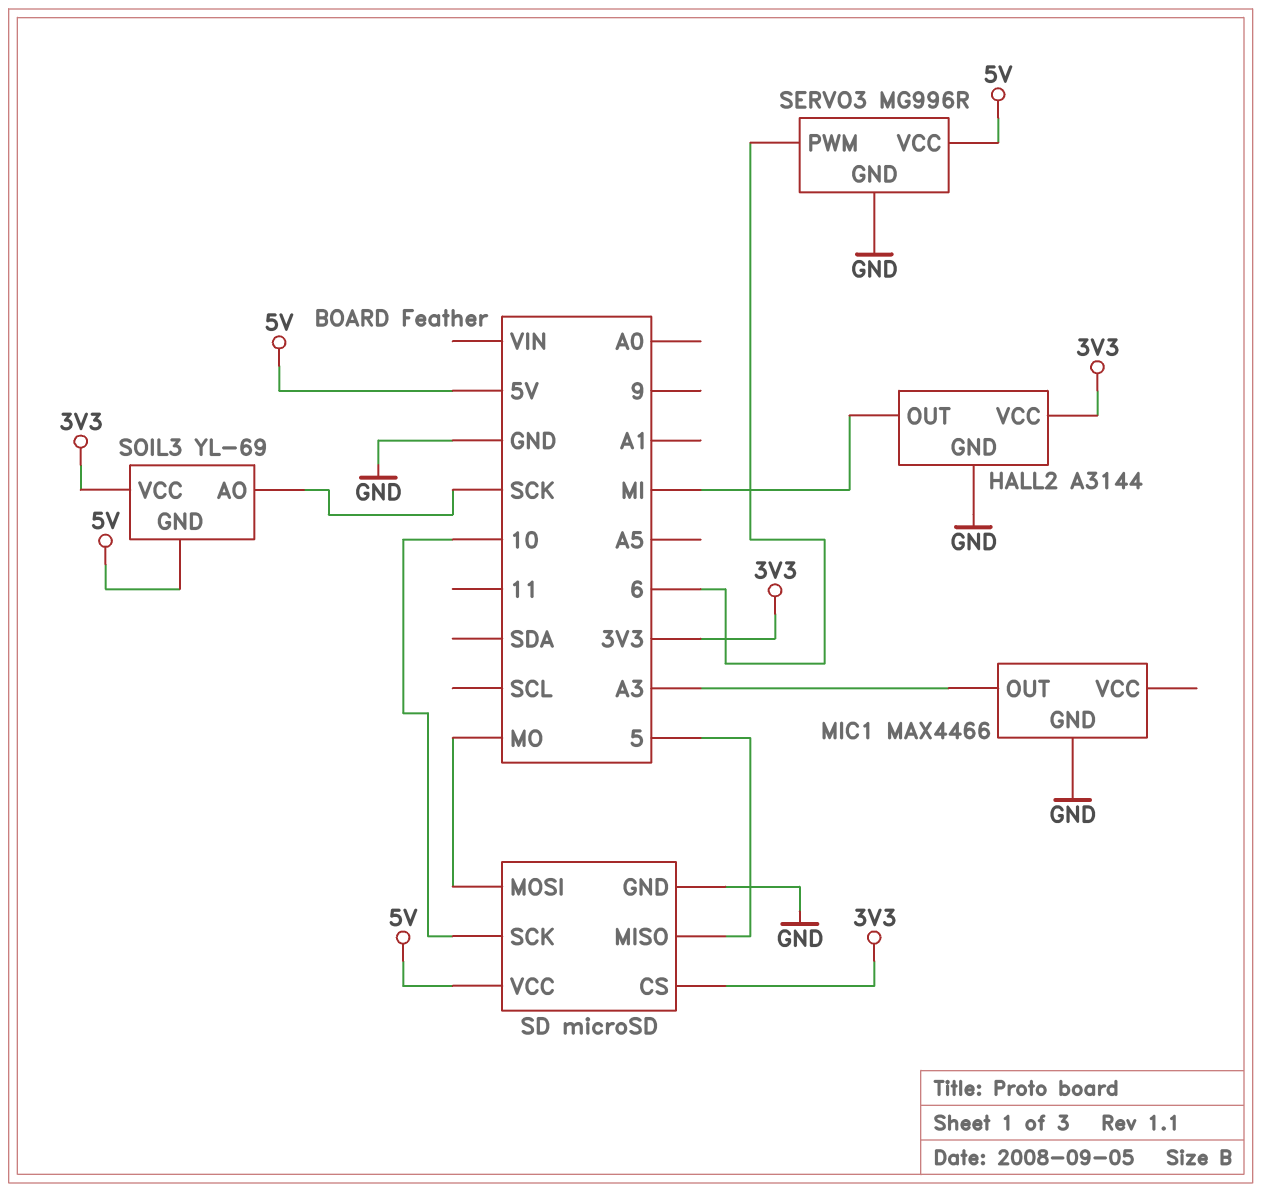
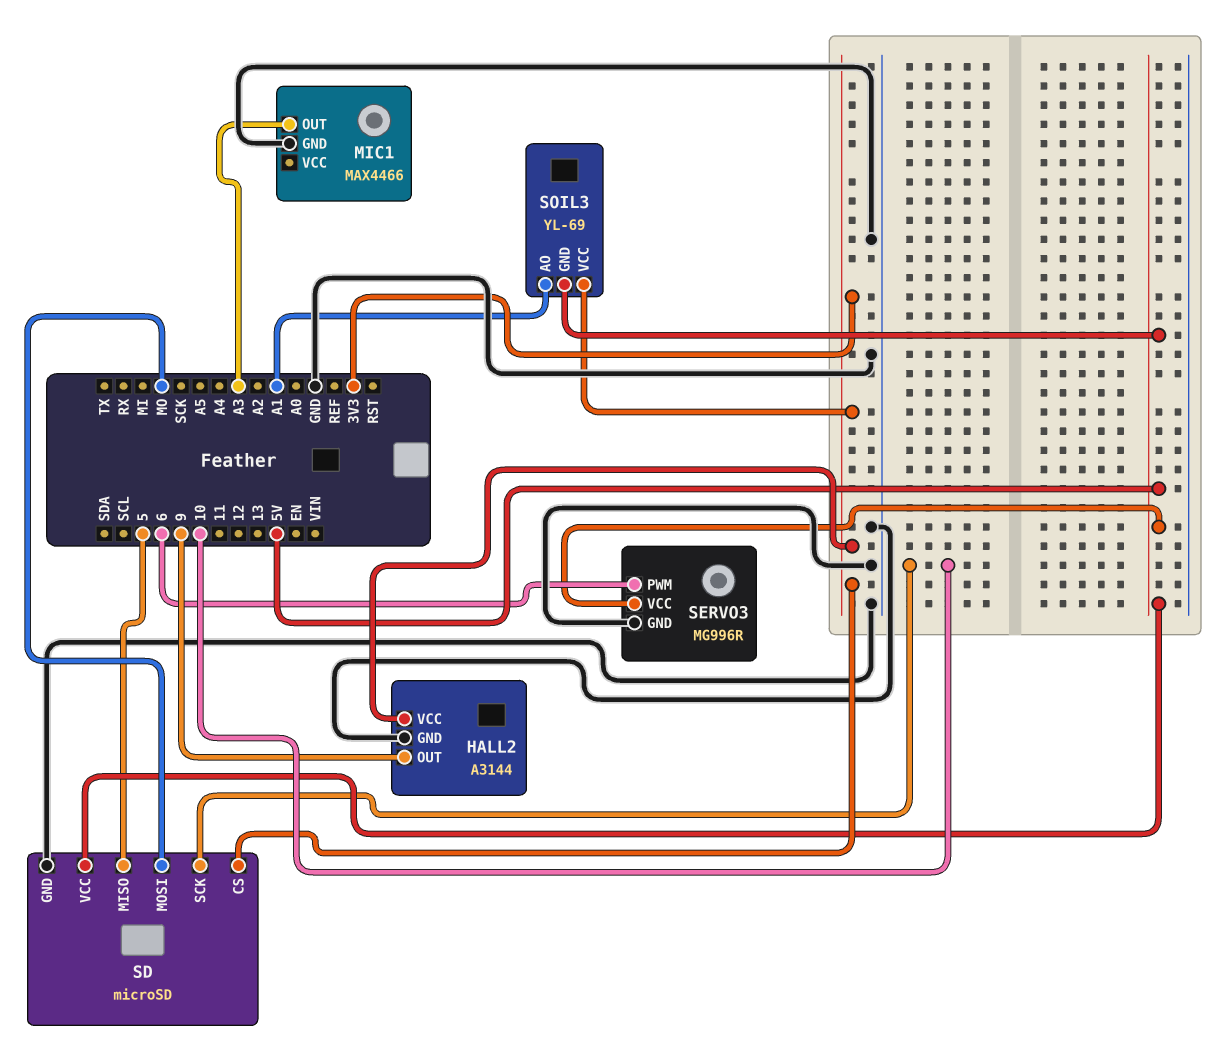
HALL2 pin OUT: MI -> 9
SOIL3 pin AO: SCK -> A1

